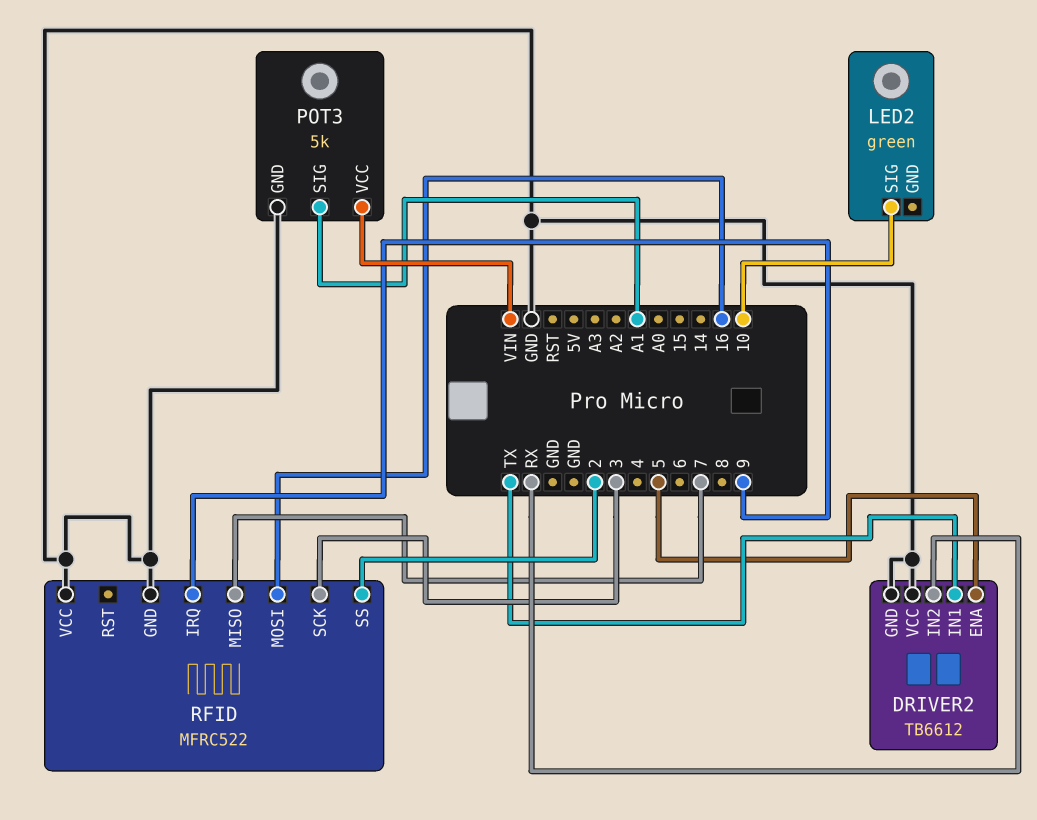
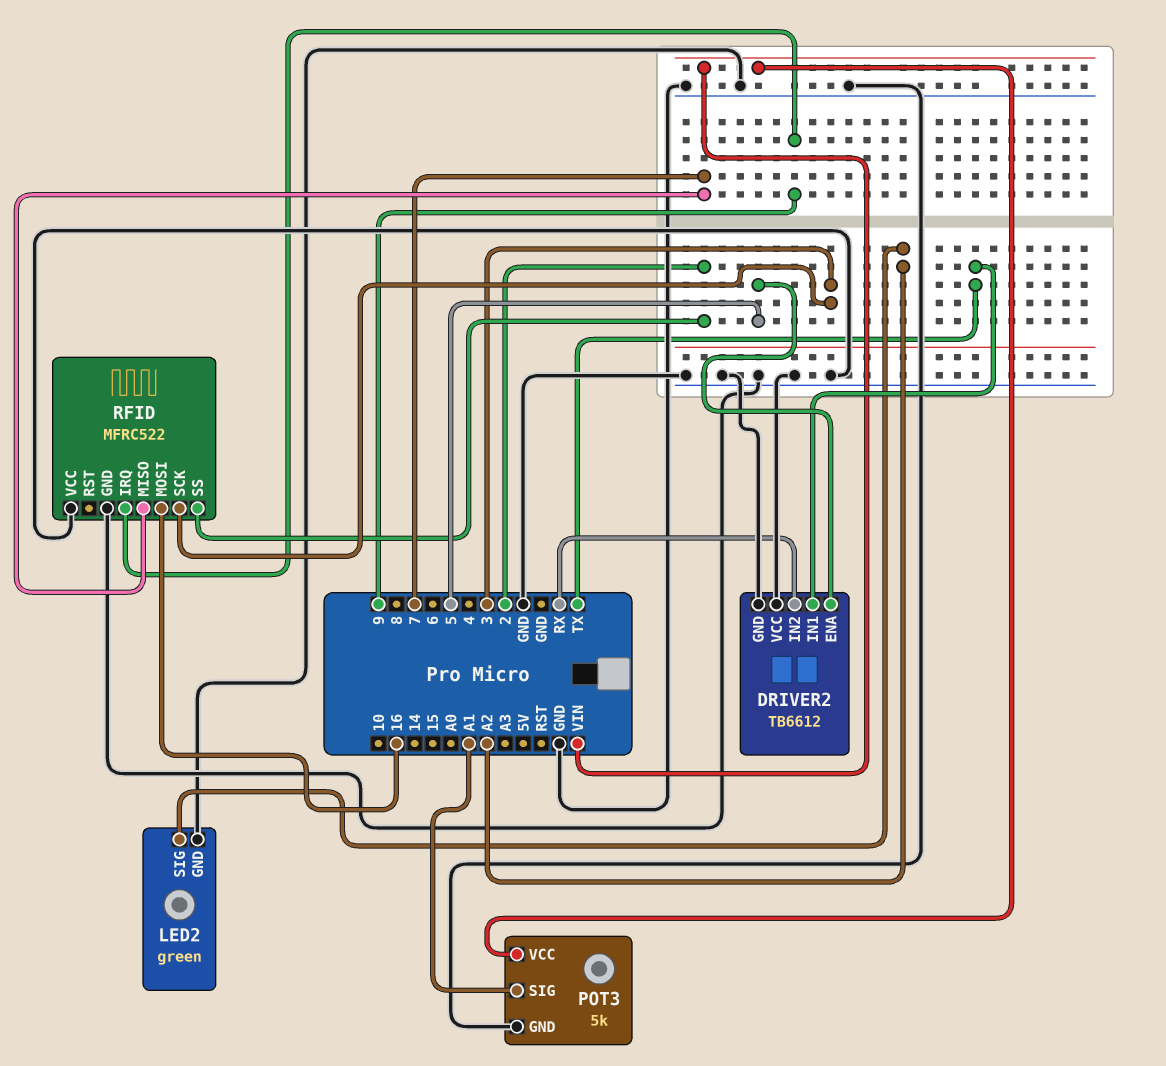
LED2 pin GND: none -> GND
LED2 pin SIG: 10 -> A2

